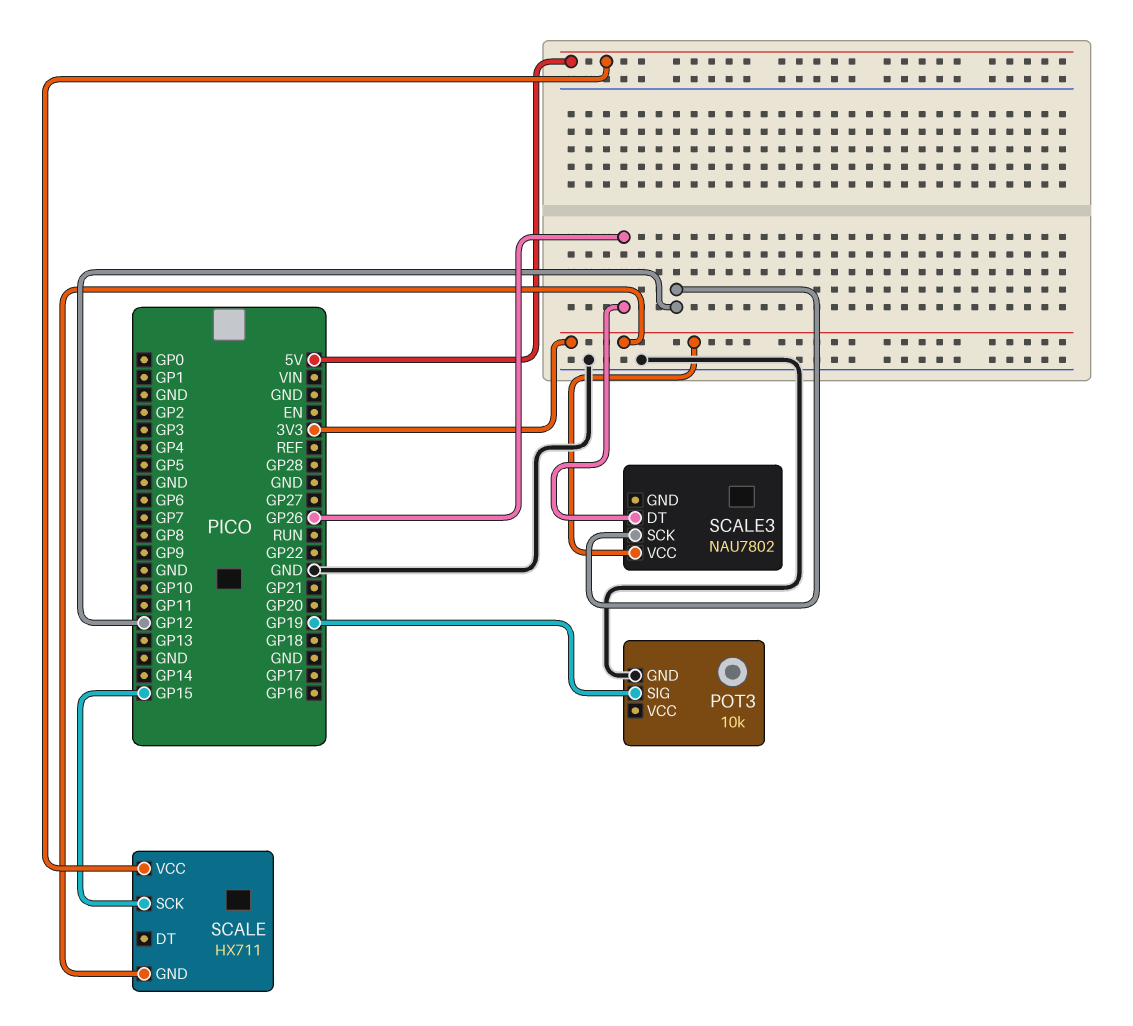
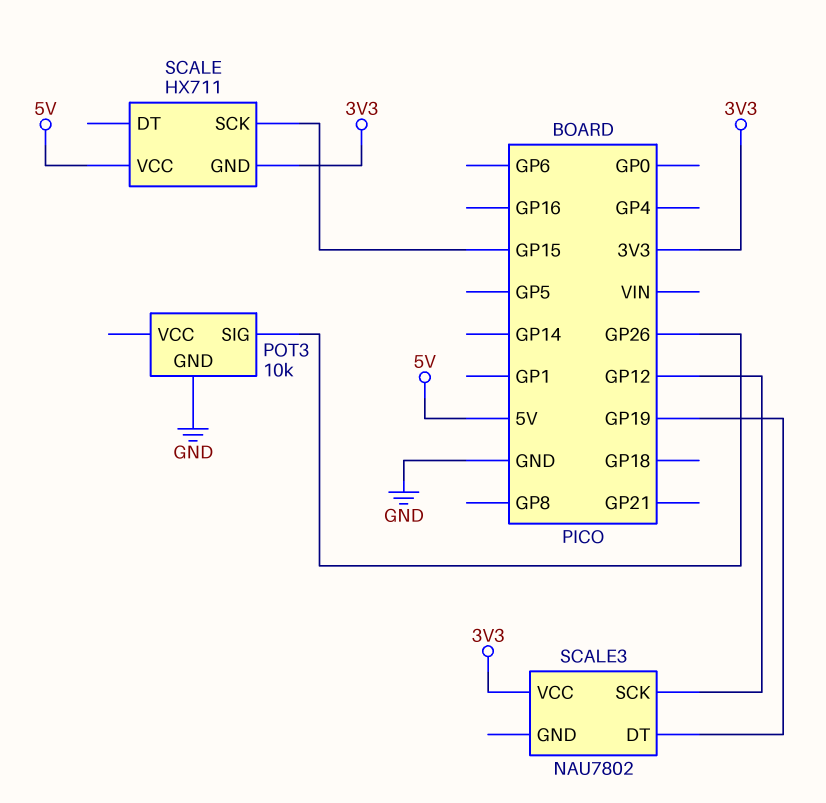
POT3 pin SIG: GP19 -> GP26
SCALE3 pin DT: GP26 -> GP19

